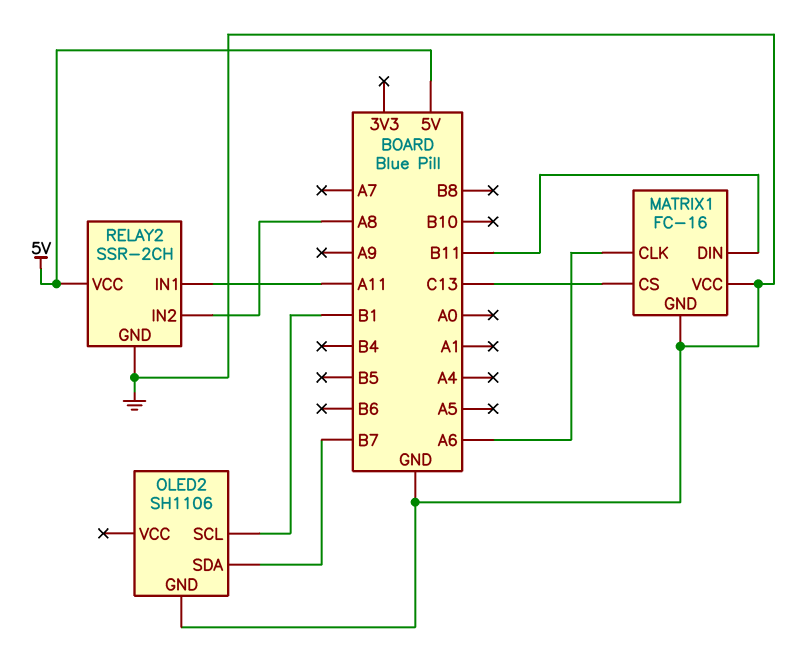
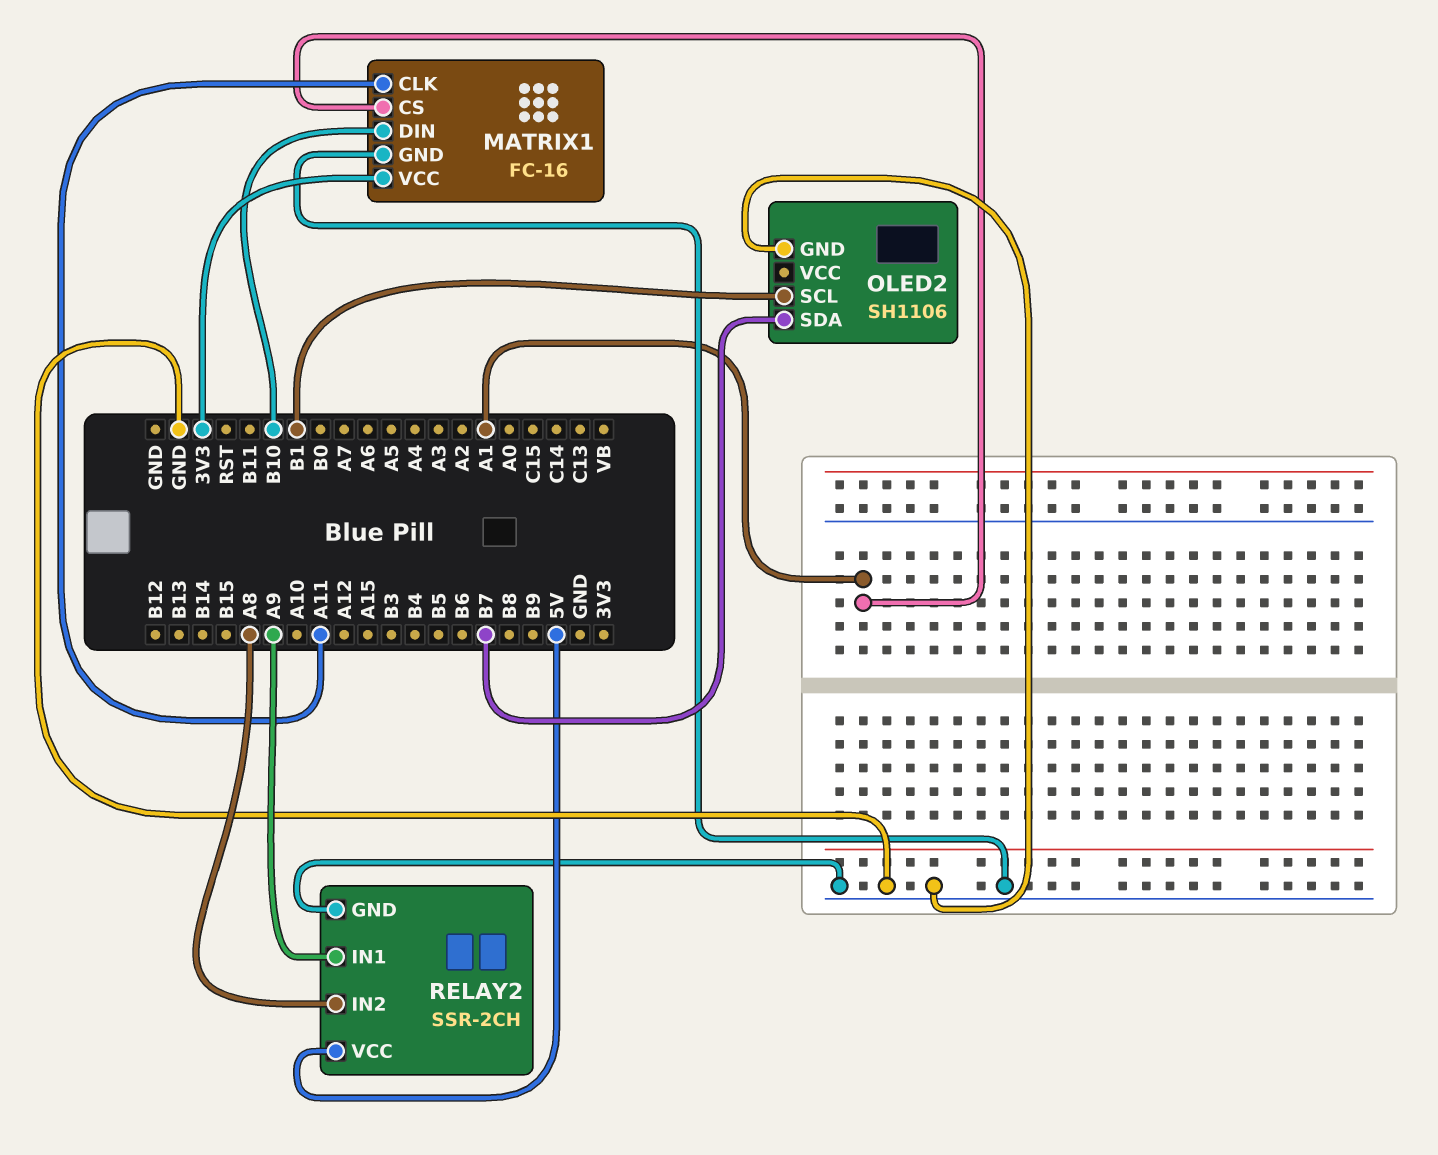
MATRIX1 pin CLK: A6 -> A11
MATRIX1 pin CS: C13 -> A1
MATRIX1 pin DIN: B11 -> B10
MATRIX1 pin VCC: GND -> 3V3
RELAY2 pin IN1: A11 -> A9

